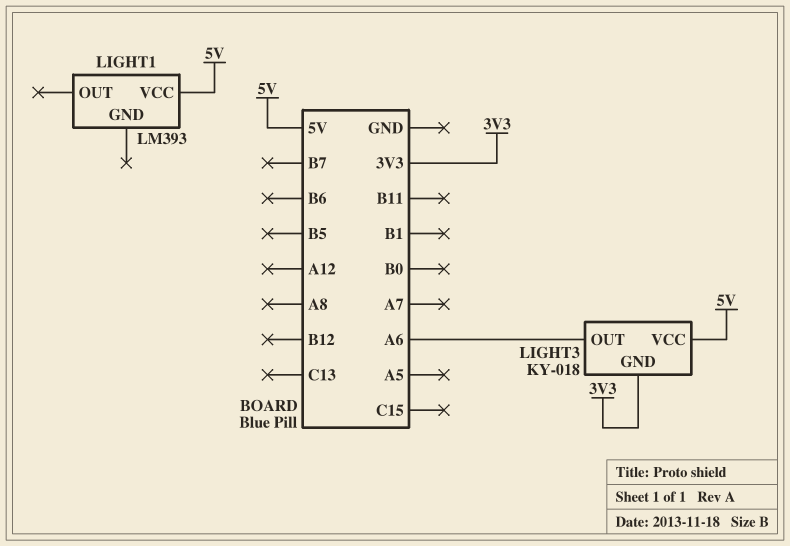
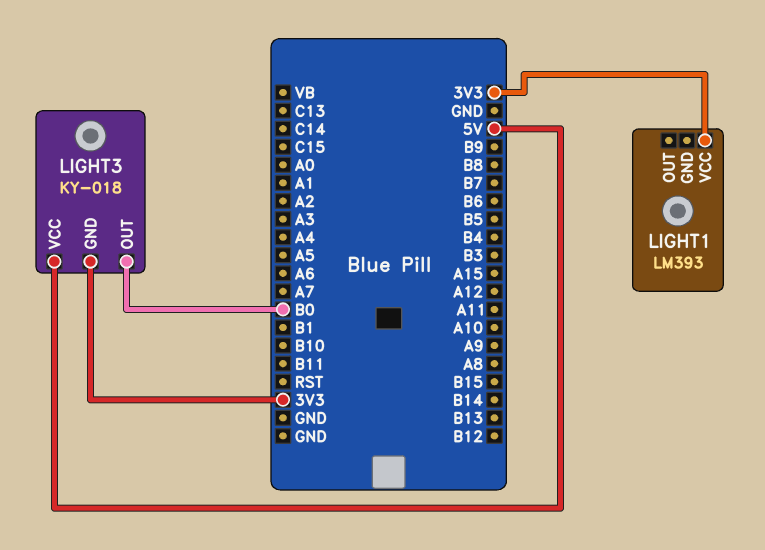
LIGHT1 pin VCC: 5V -> 3V3
LIGHT3 pin OUT: A6 -> B0

